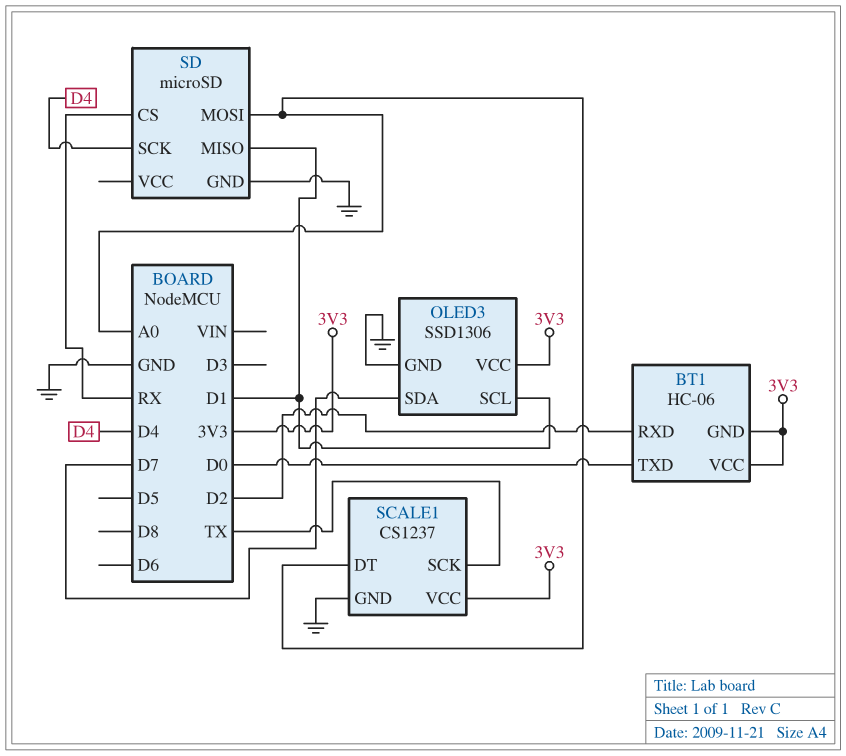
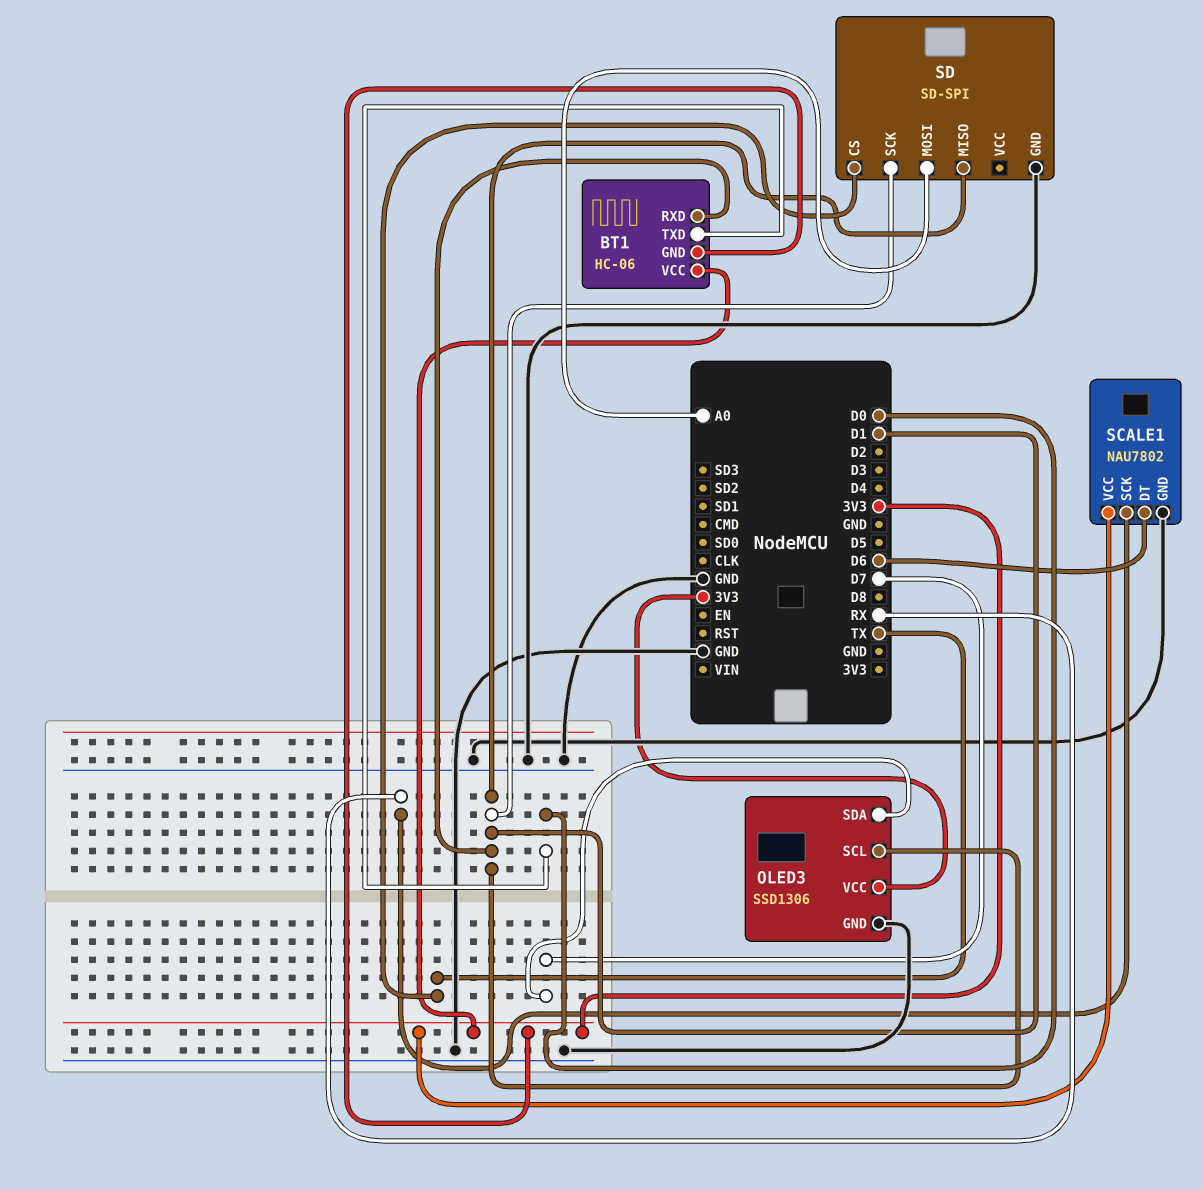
BT1 pin RXD: D2 -> D1
SCALE1: CS1237 -> NAU7802
SCALE1 pin DT: A0 -> D6
SCALE1 pin SCK: TX -> RX
SD: microSD -> SD-SPI
SD pin CS: RX -> TX
SD pin SCK: D4 -> D1

